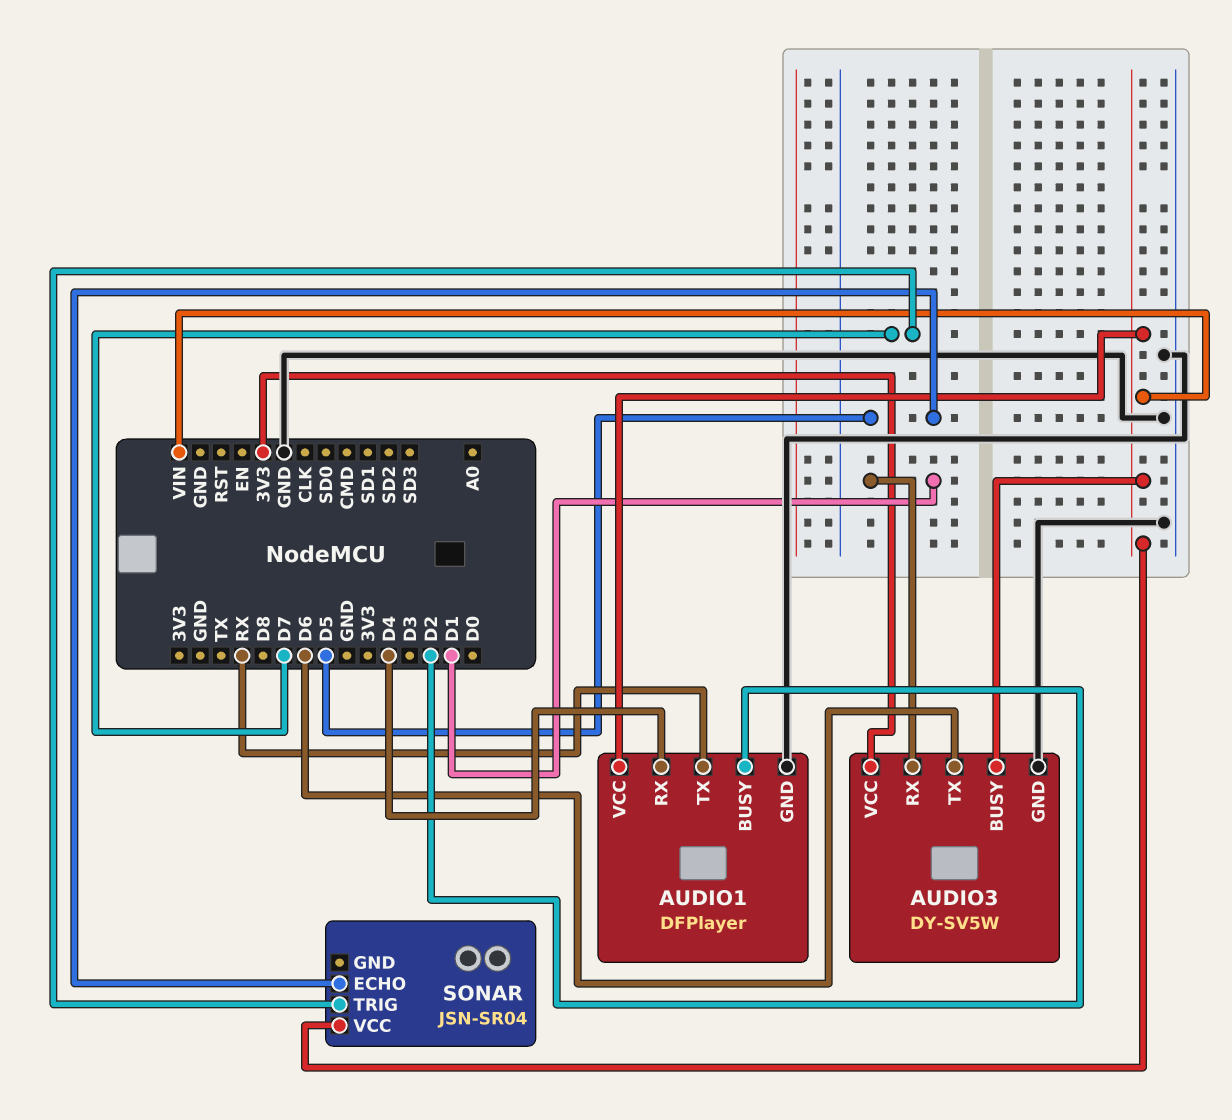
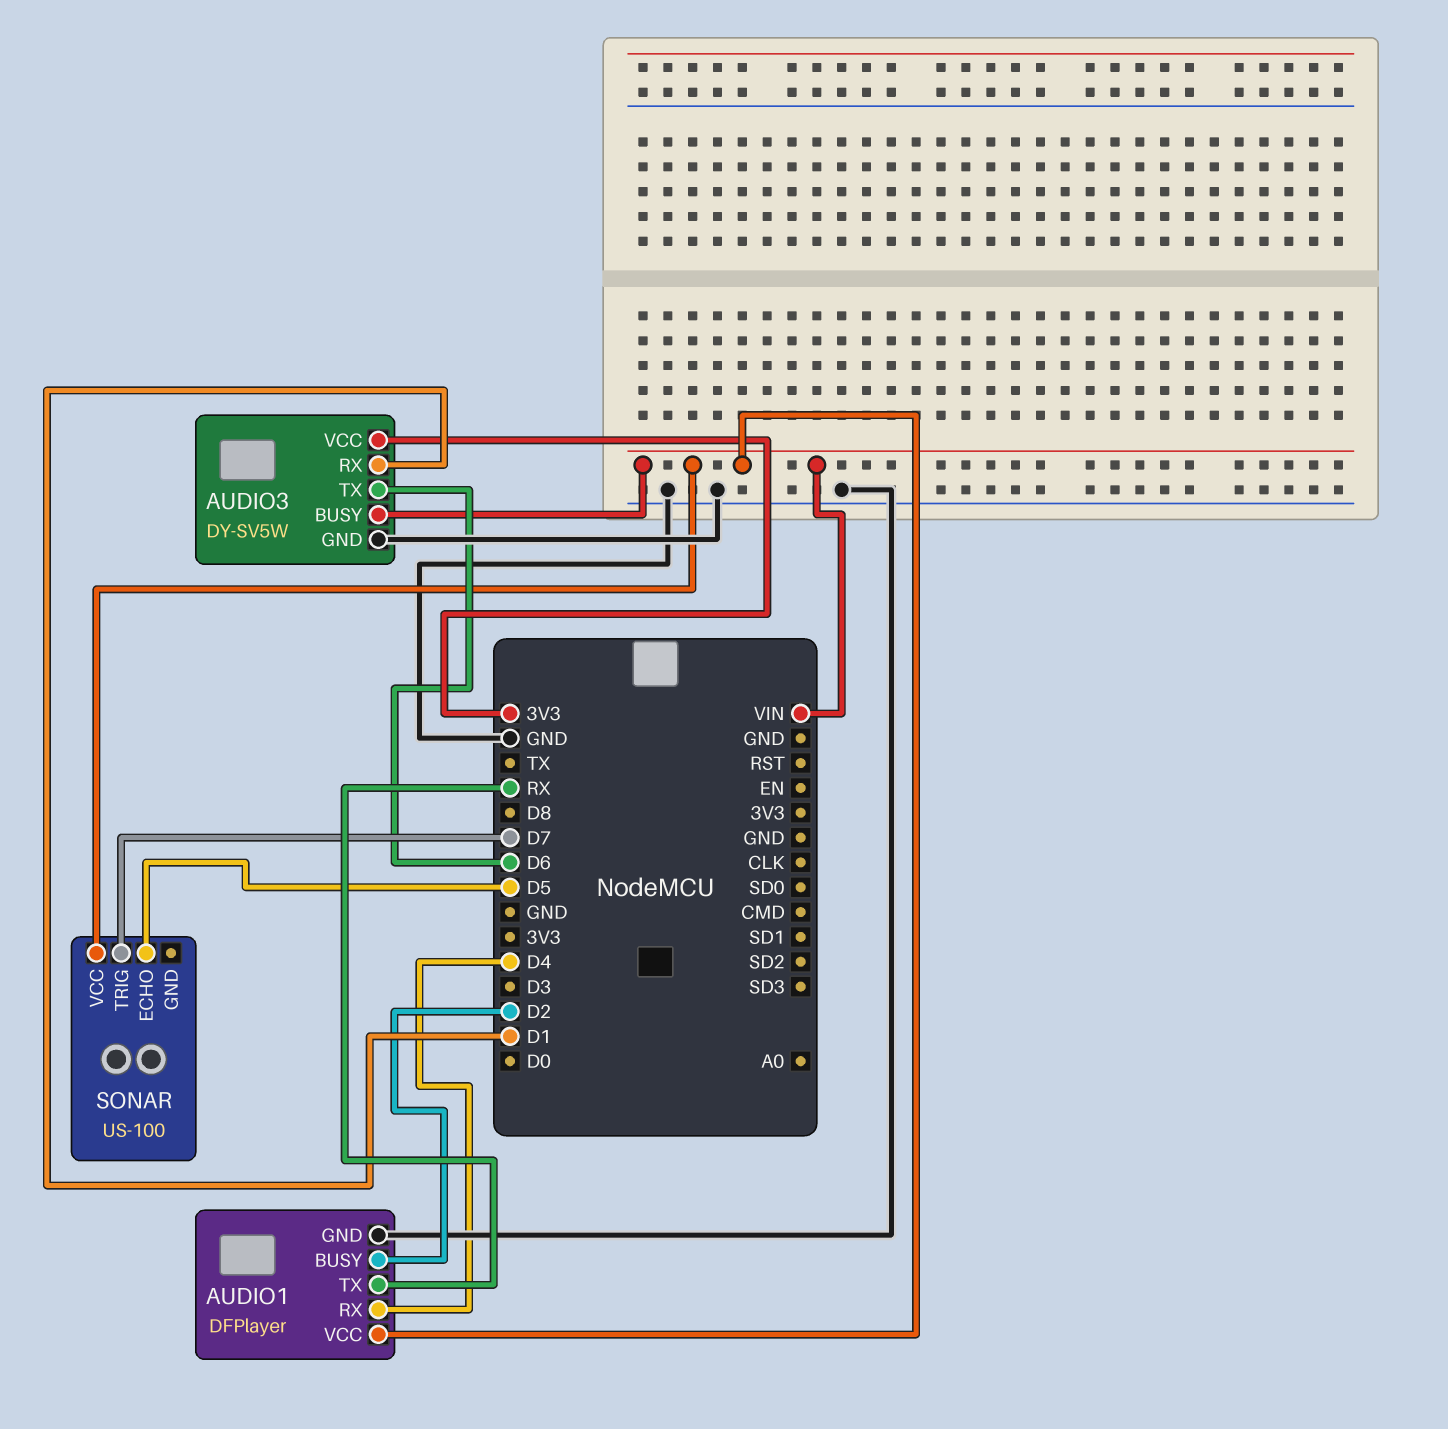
SONAR: JSN-SR04 -> US-100

